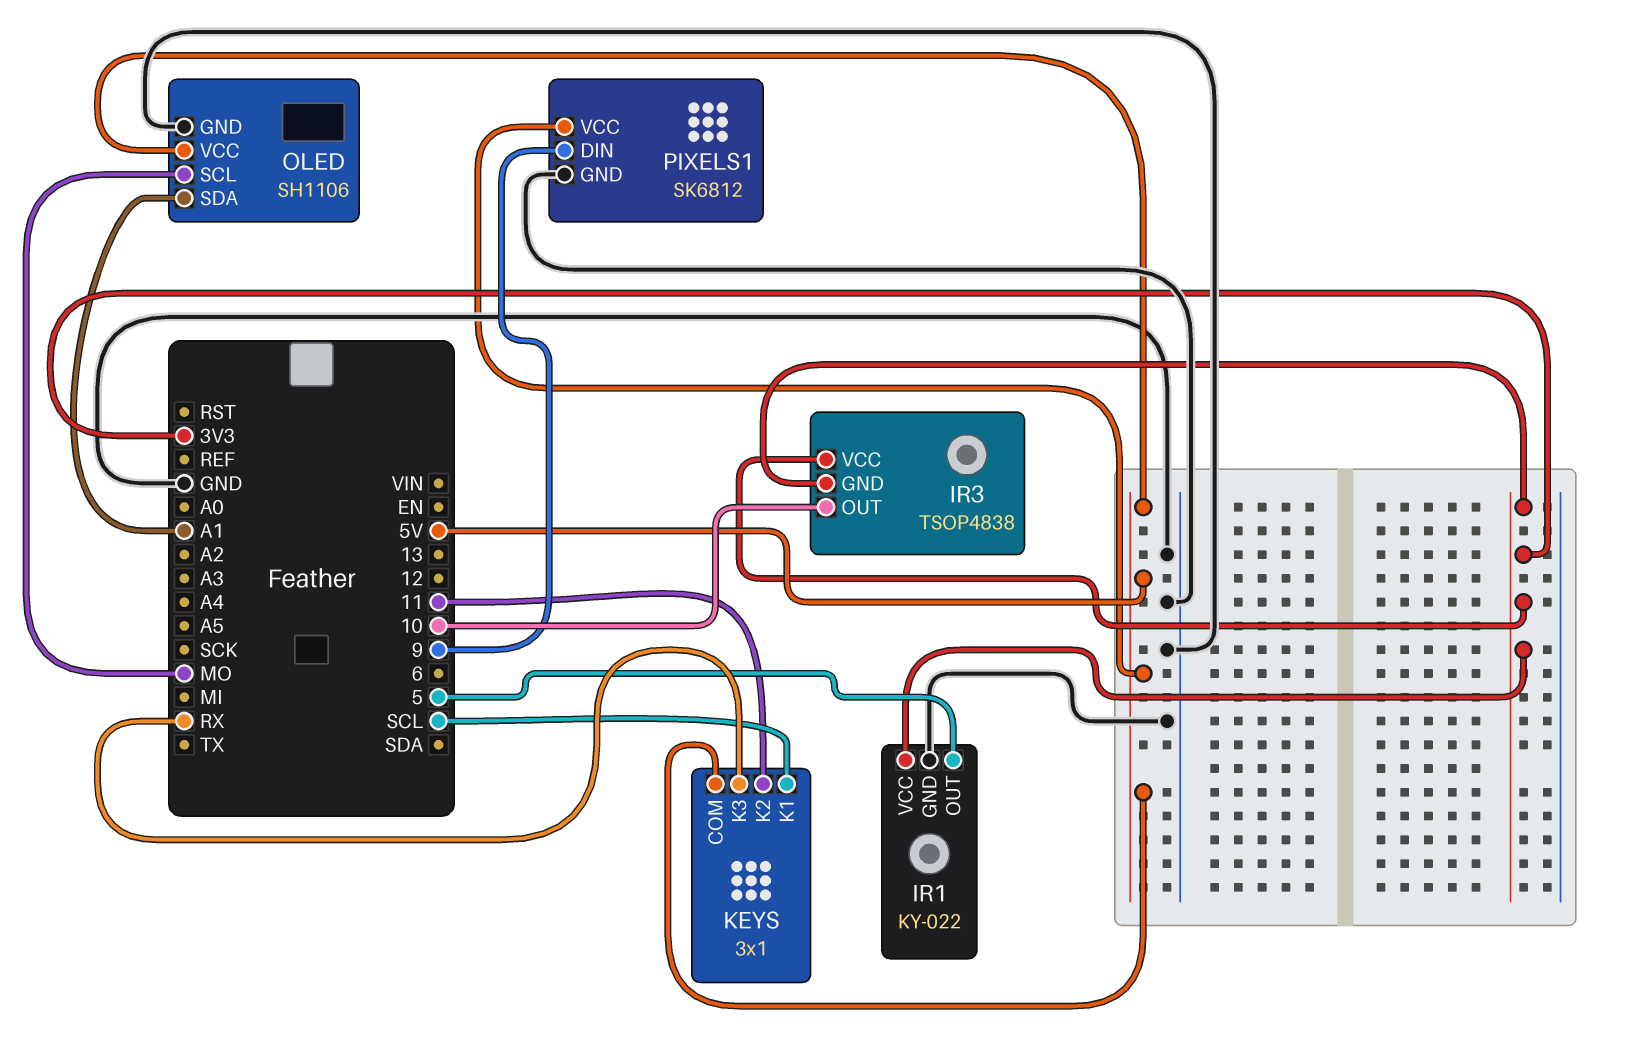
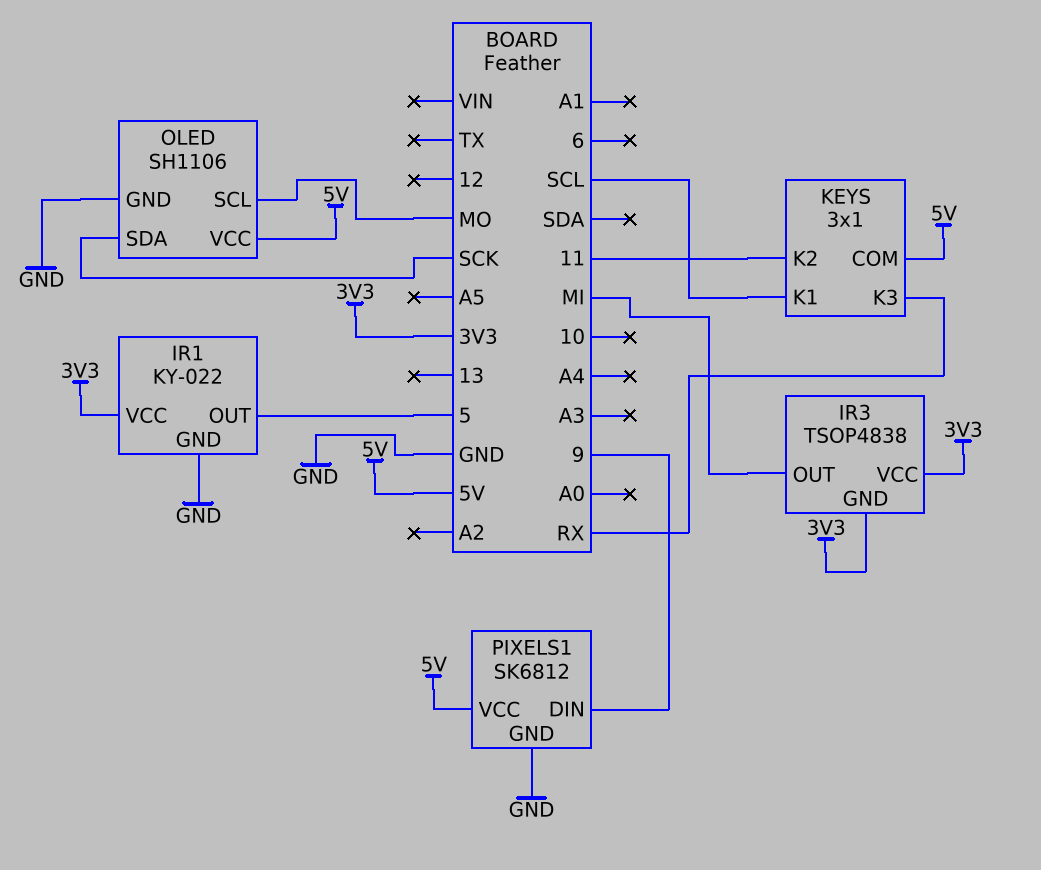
IR3 pin OUT: 10 -> MI
OLED pin SDA: A1 -> SCK

